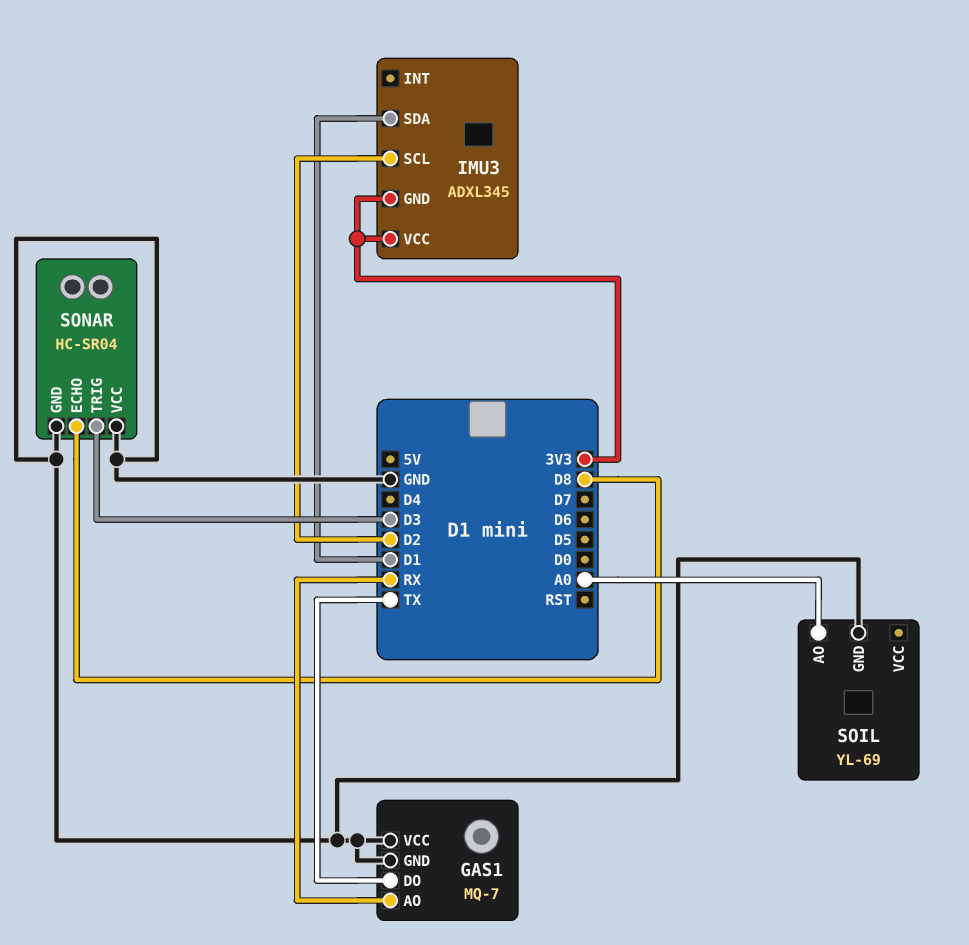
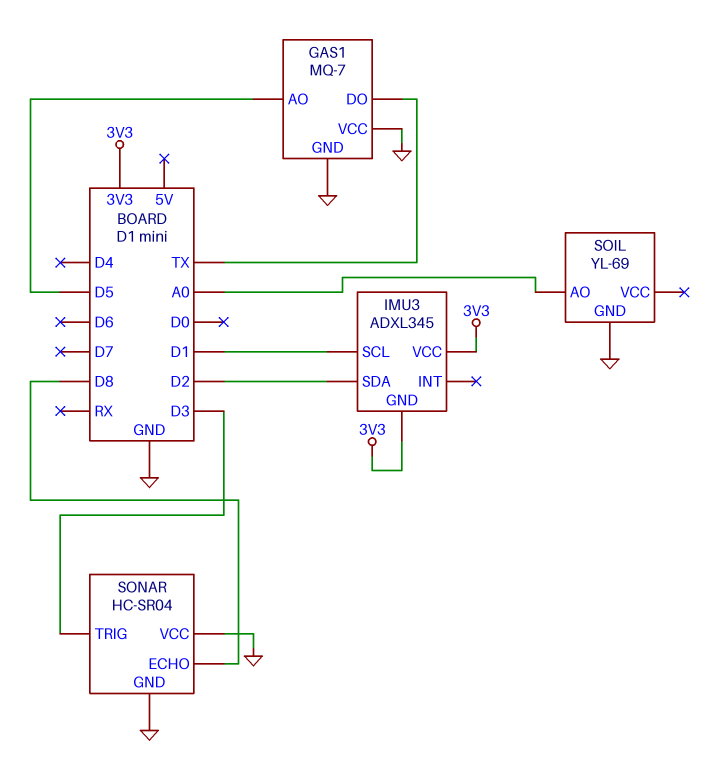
GAS1 pin AO: RX -> D5
IMU3 pin SCL: D2 -> D1
IMU3 pin SDA: D1 -> D2

